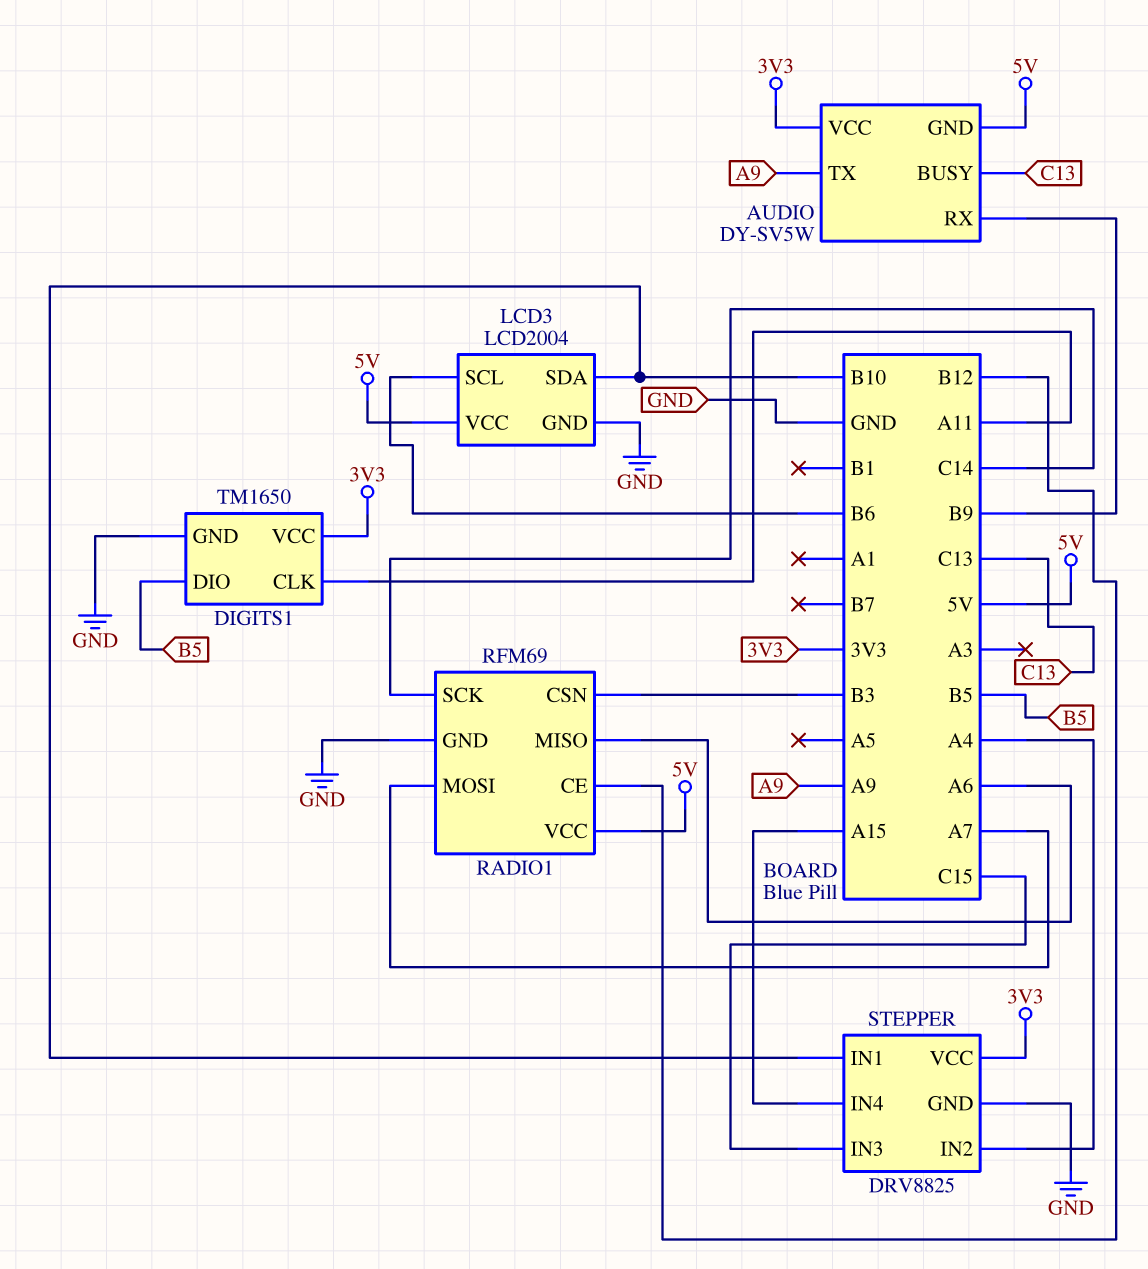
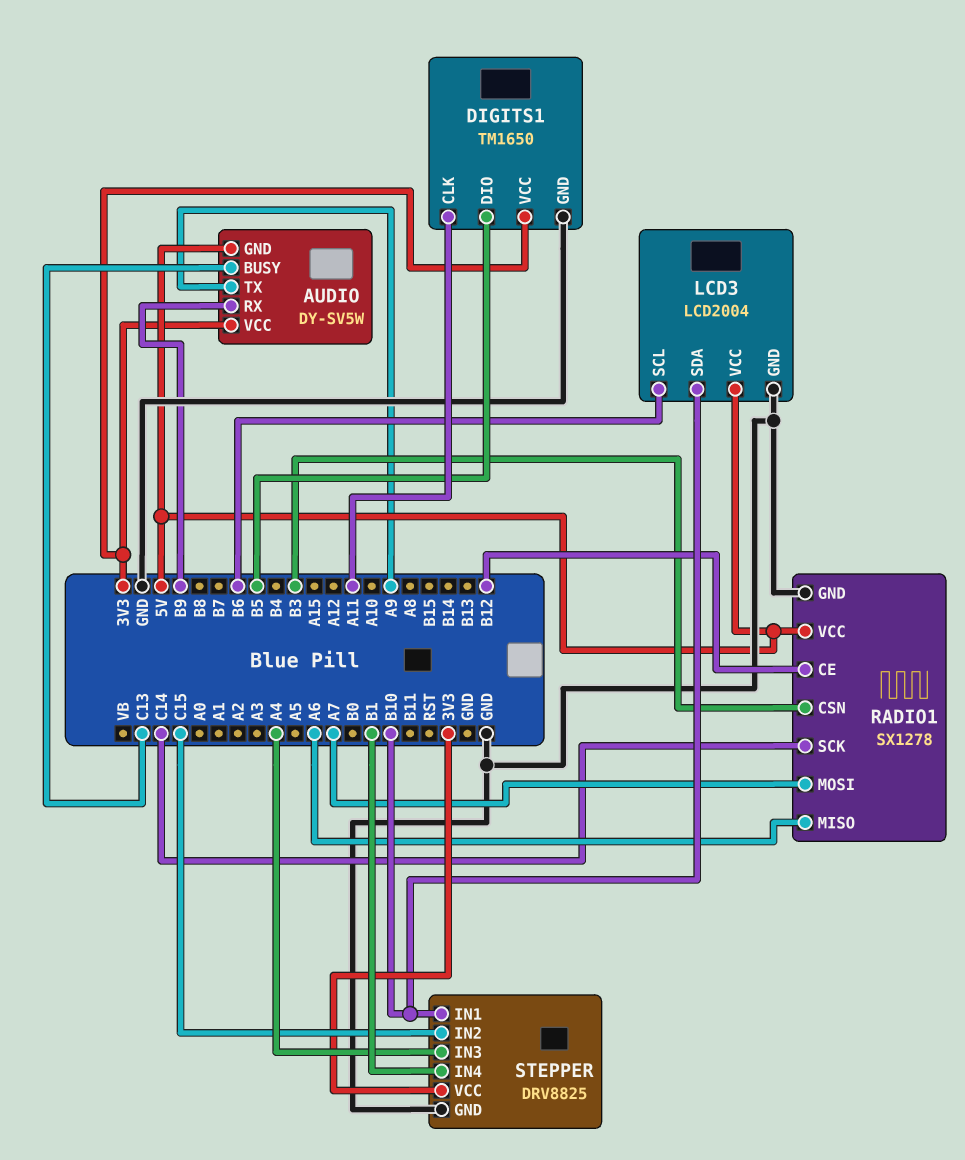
RADIO1: RFM69 -> SX1278
STEPPER pin IN2: A4 -> C15
STEPPER pin IN3: C15 -> A4
STEPPER pin IN4: A15 -> B1

